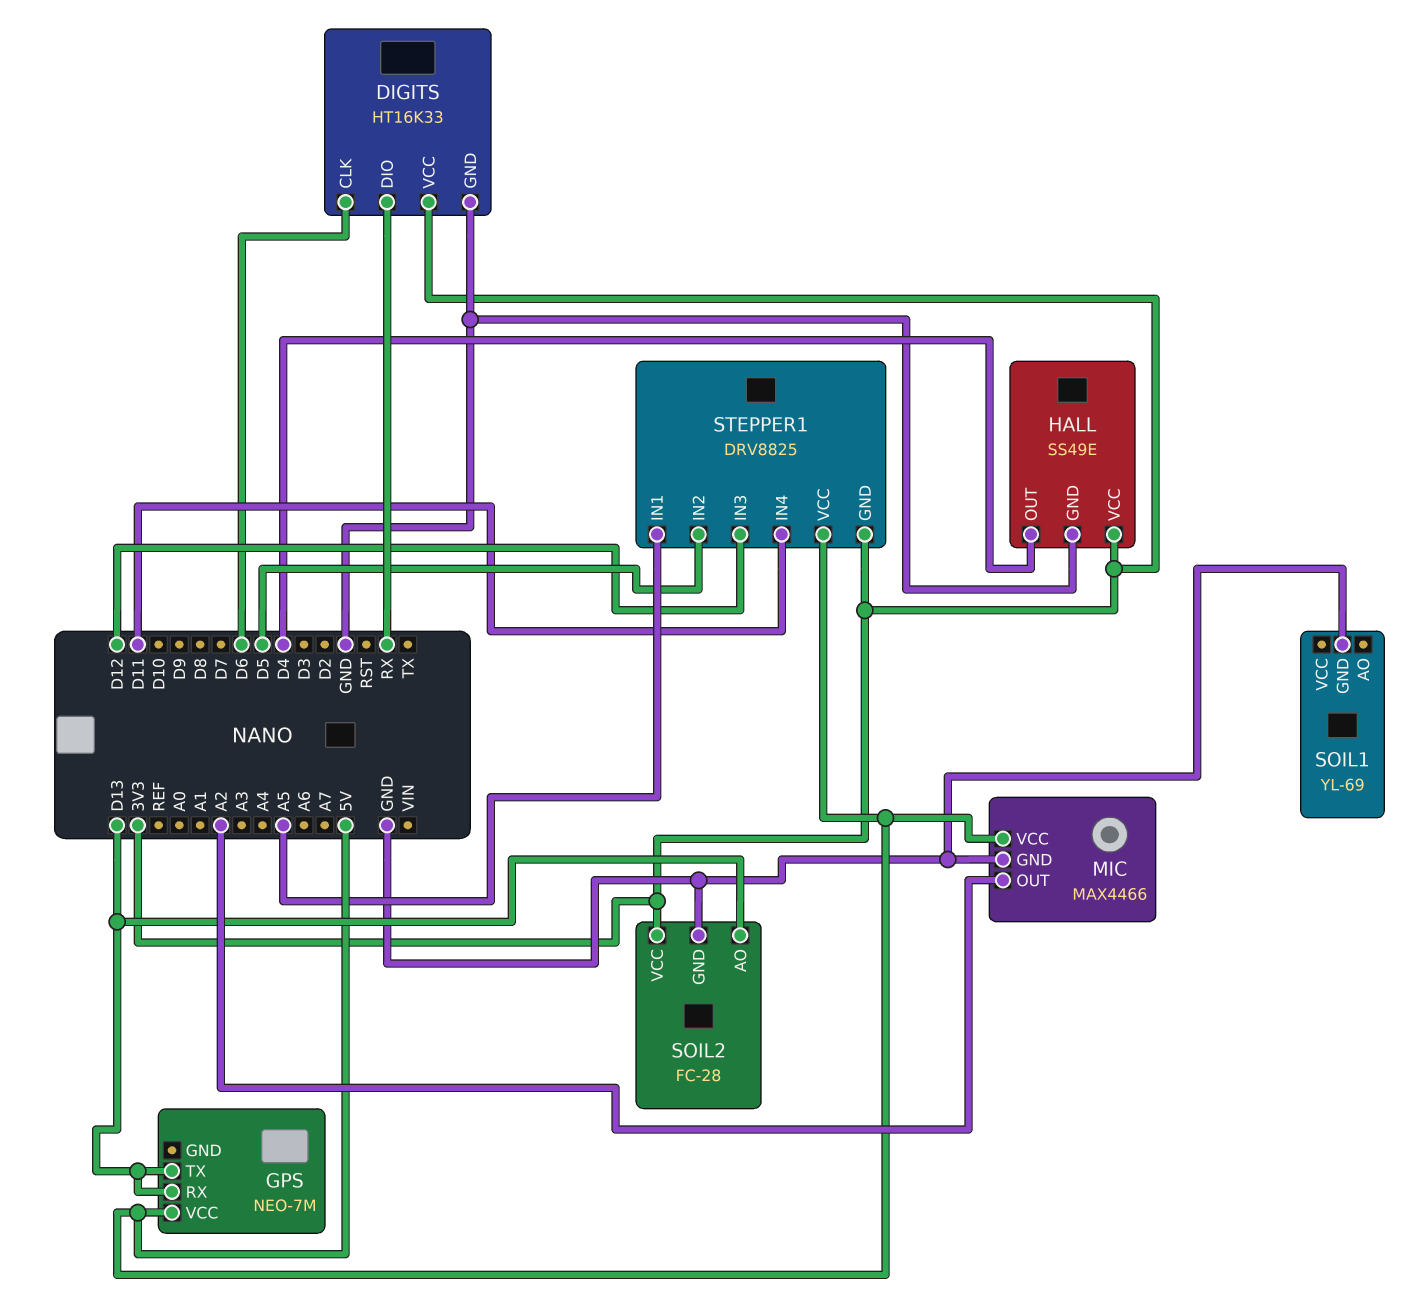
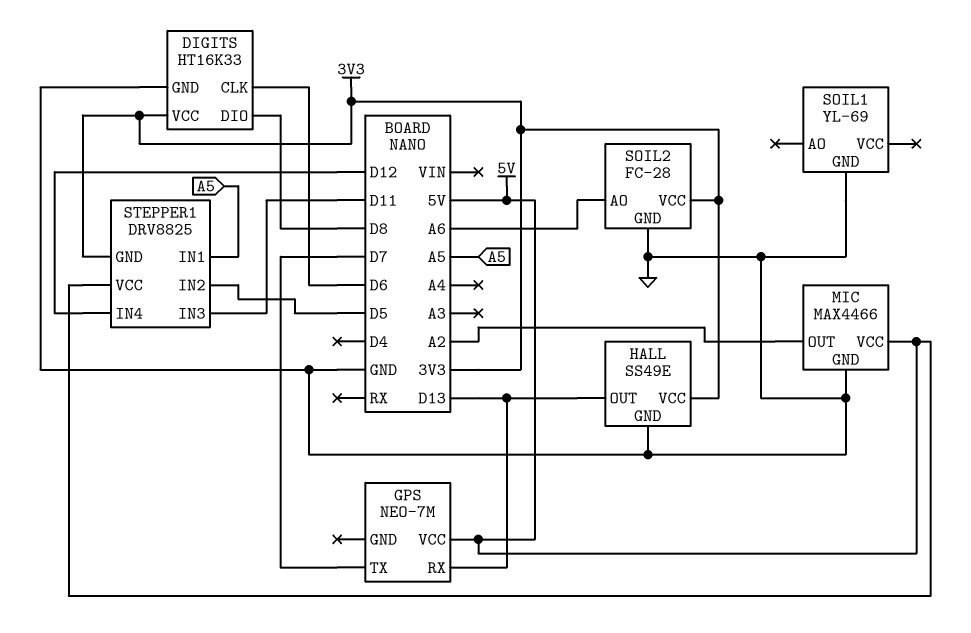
DIGITS pin DIO: RX -> D8
GPS pin TX: D13 -> D7
HALL pin OUT: D4 -> D13
SOIL2 pin AO: D13 -> A6
STEPPER1 pin IN3: D12 -> D11
STEPPER1 pin IN4: D11 -> D12

